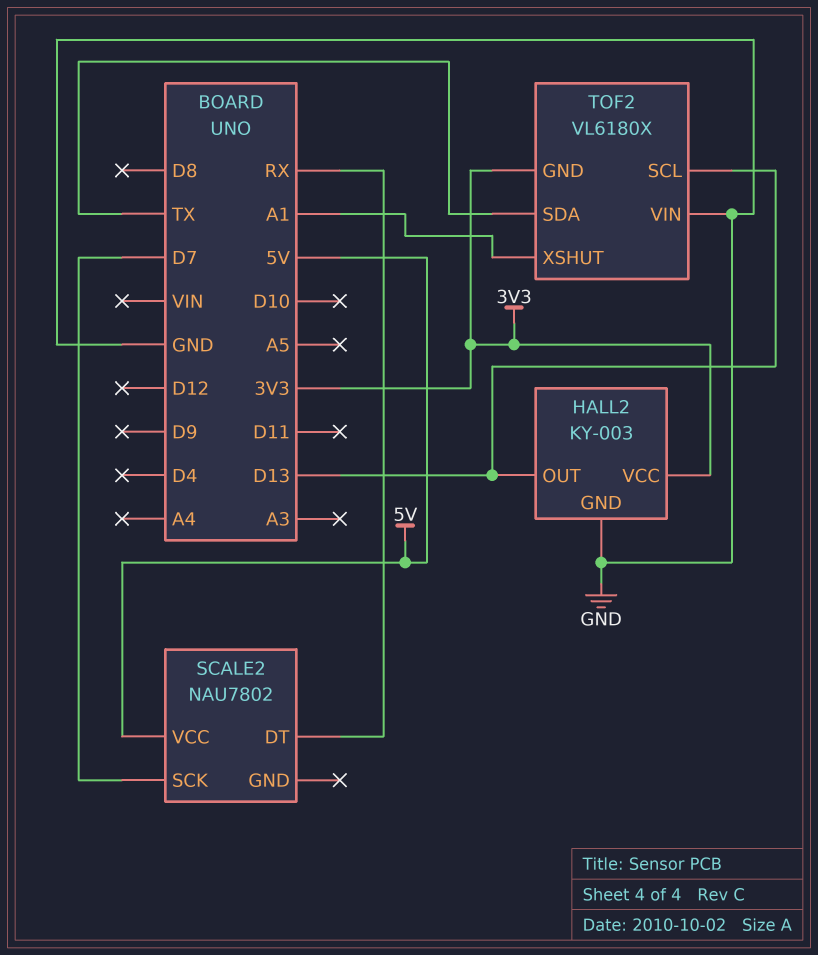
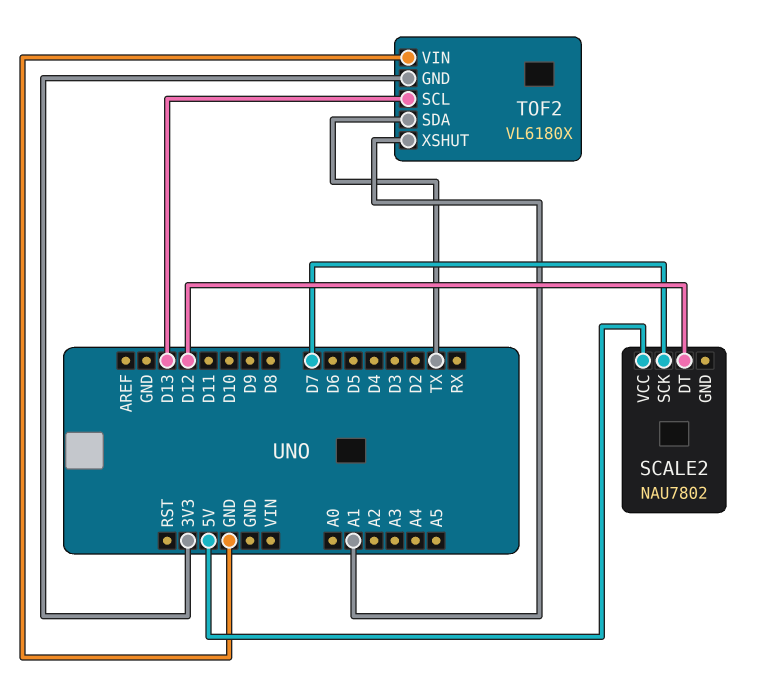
HALL2: KY-003 -> none
HALL2 pin GND: GND -> none
HALL2 pin OUT: D13 -> none
HALL2 pin VCC: 3V3 -> none
SCALE2 pin DT: RX -> D12

